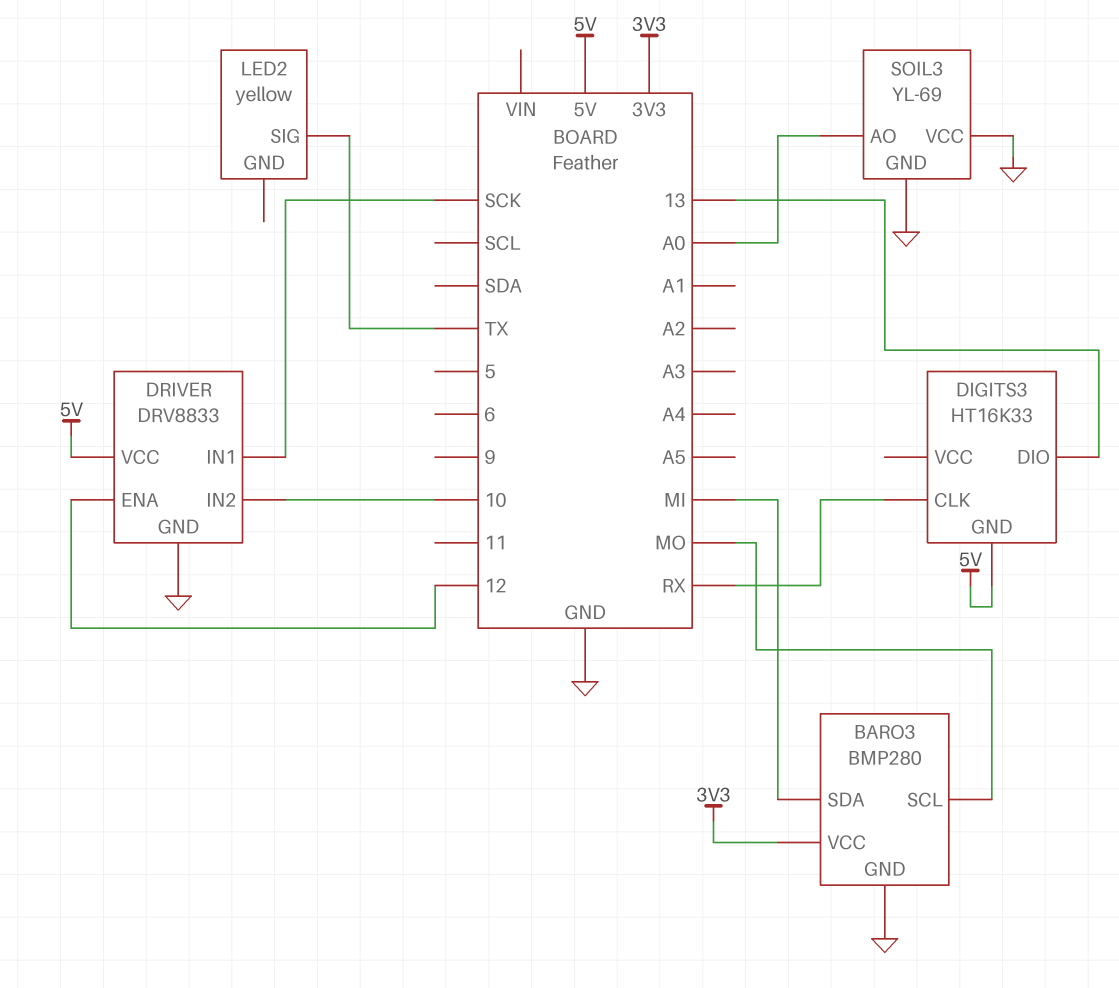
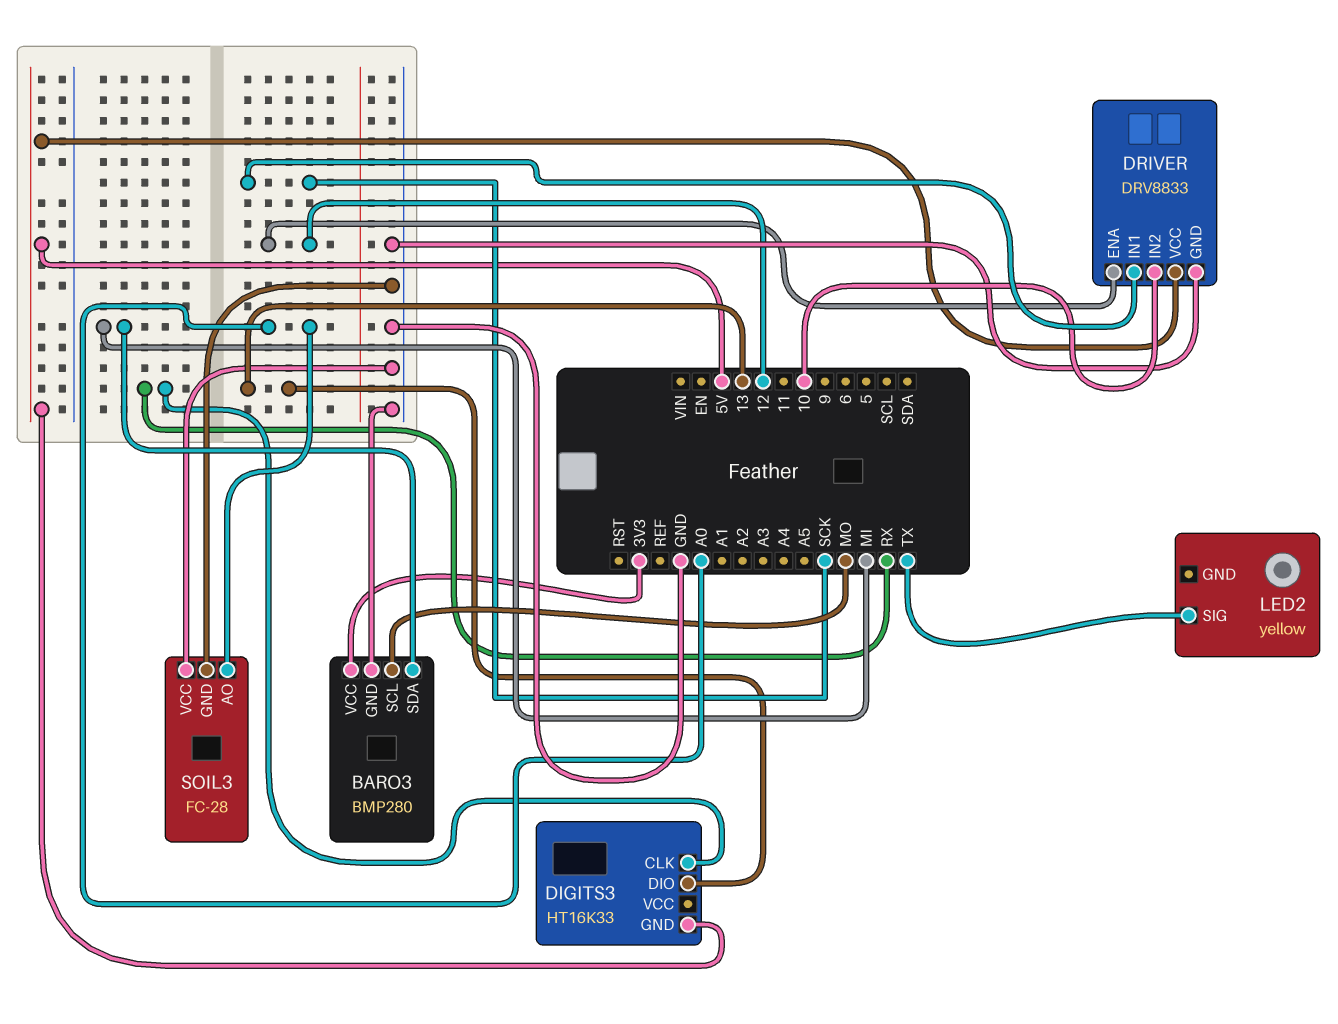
SOIL3: YL-69 -> FC-28

